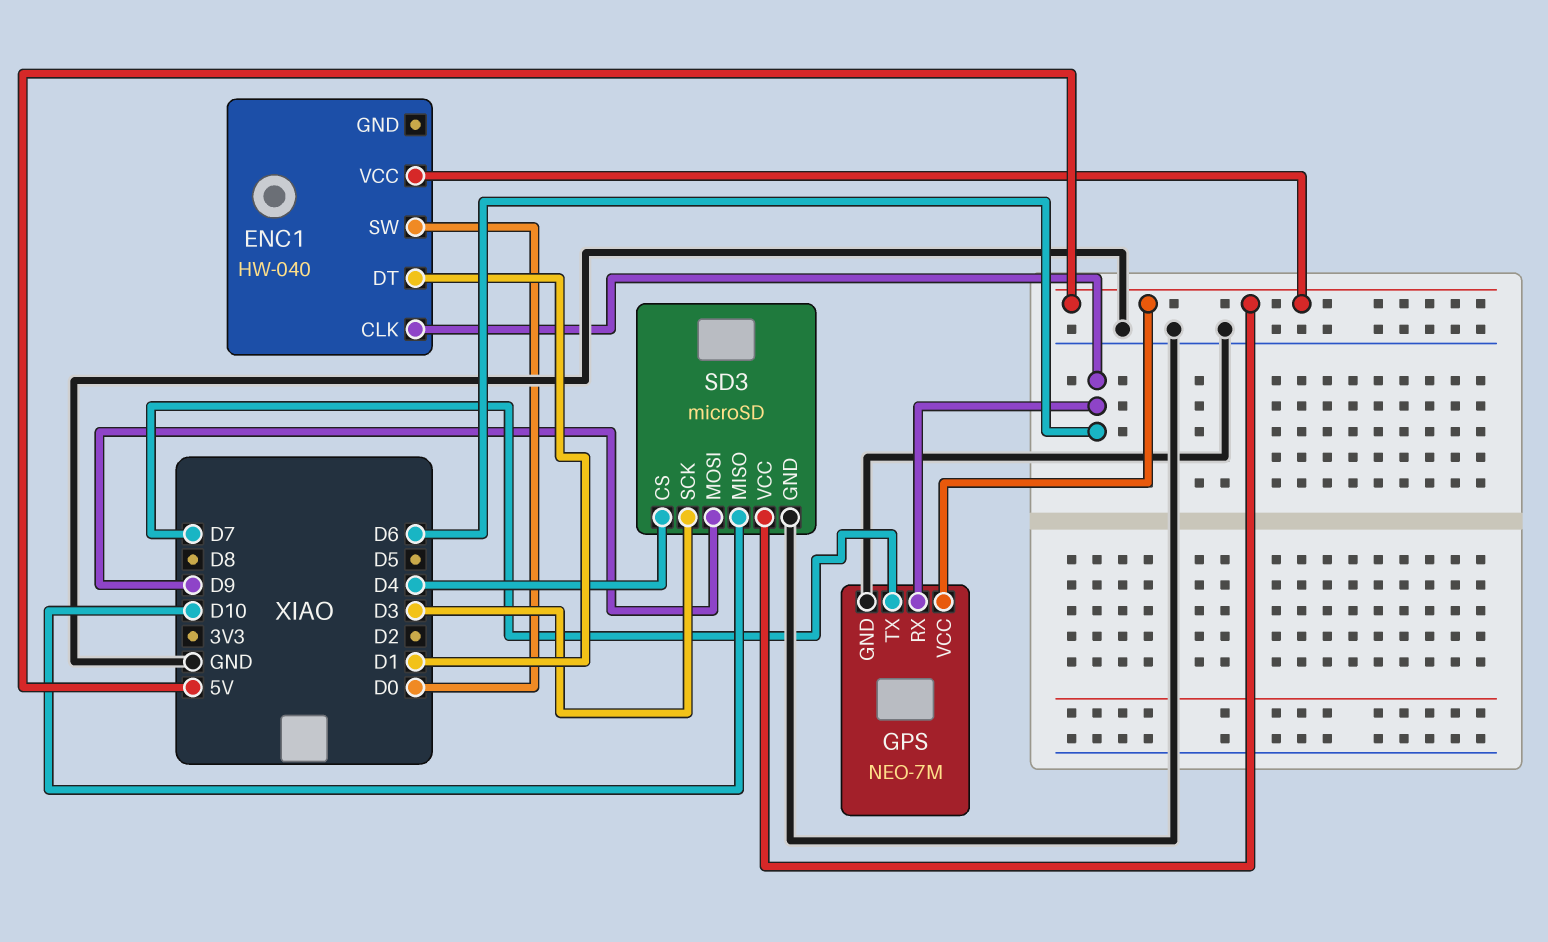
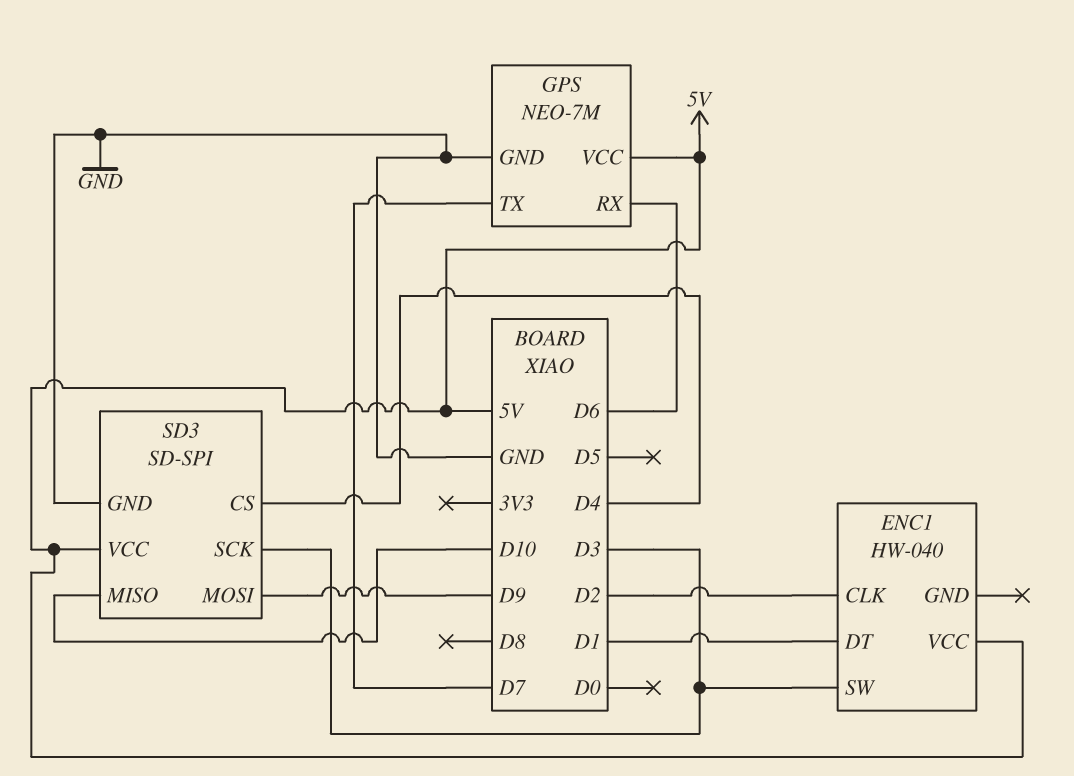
ENC1 pin CLK: D6 -> D2
ENC1 pin SW: D0 -> D3
SD3: microSD -> SD-SPI

